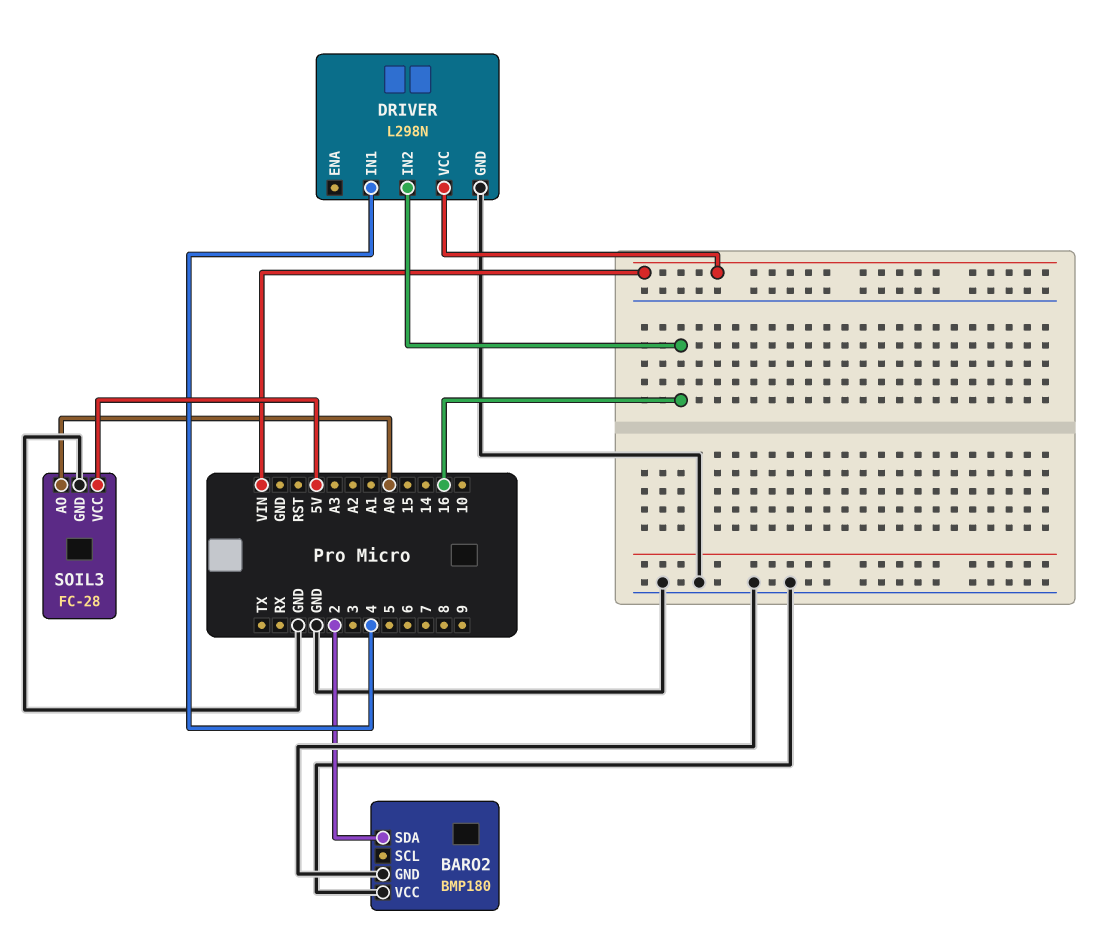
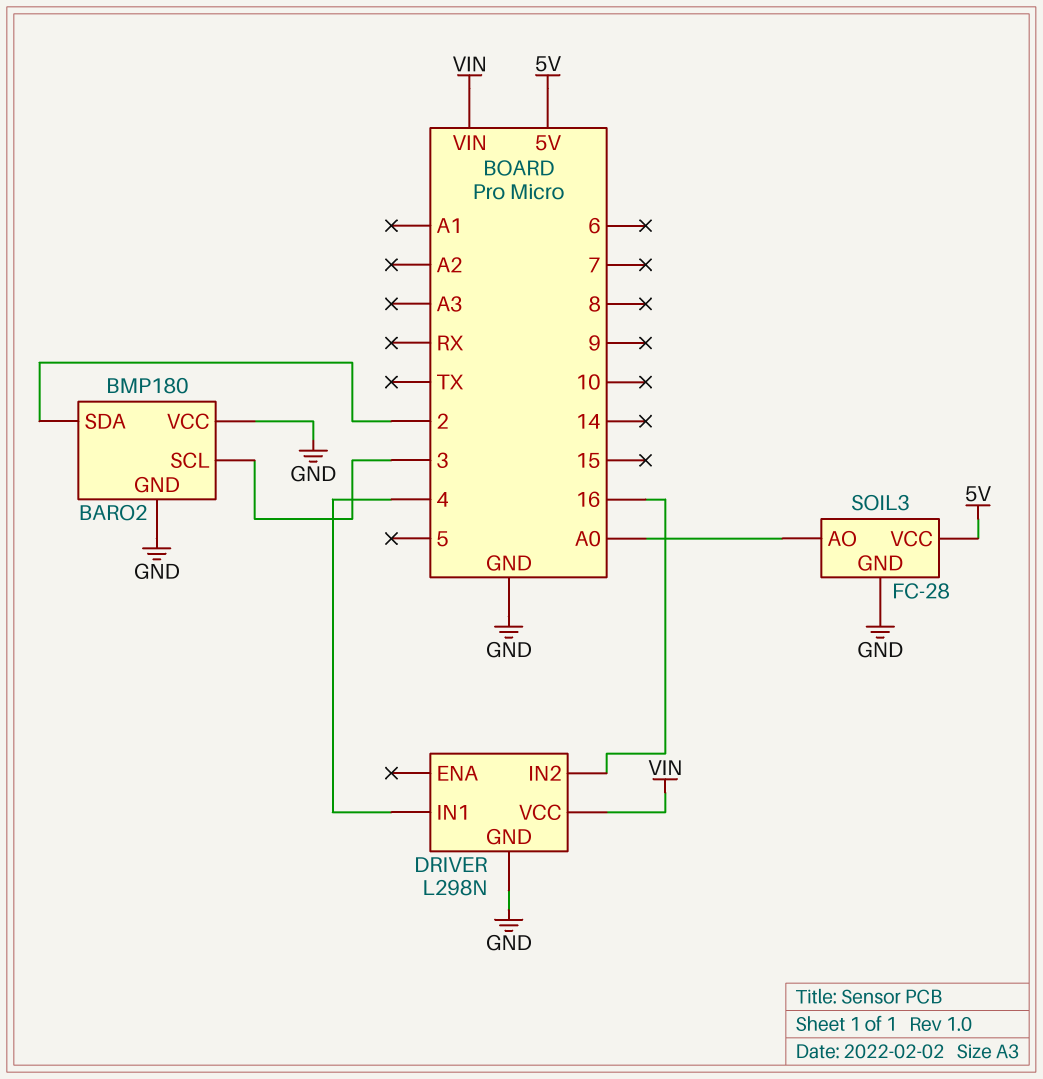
BARO2 pin SCL: none -> 3

